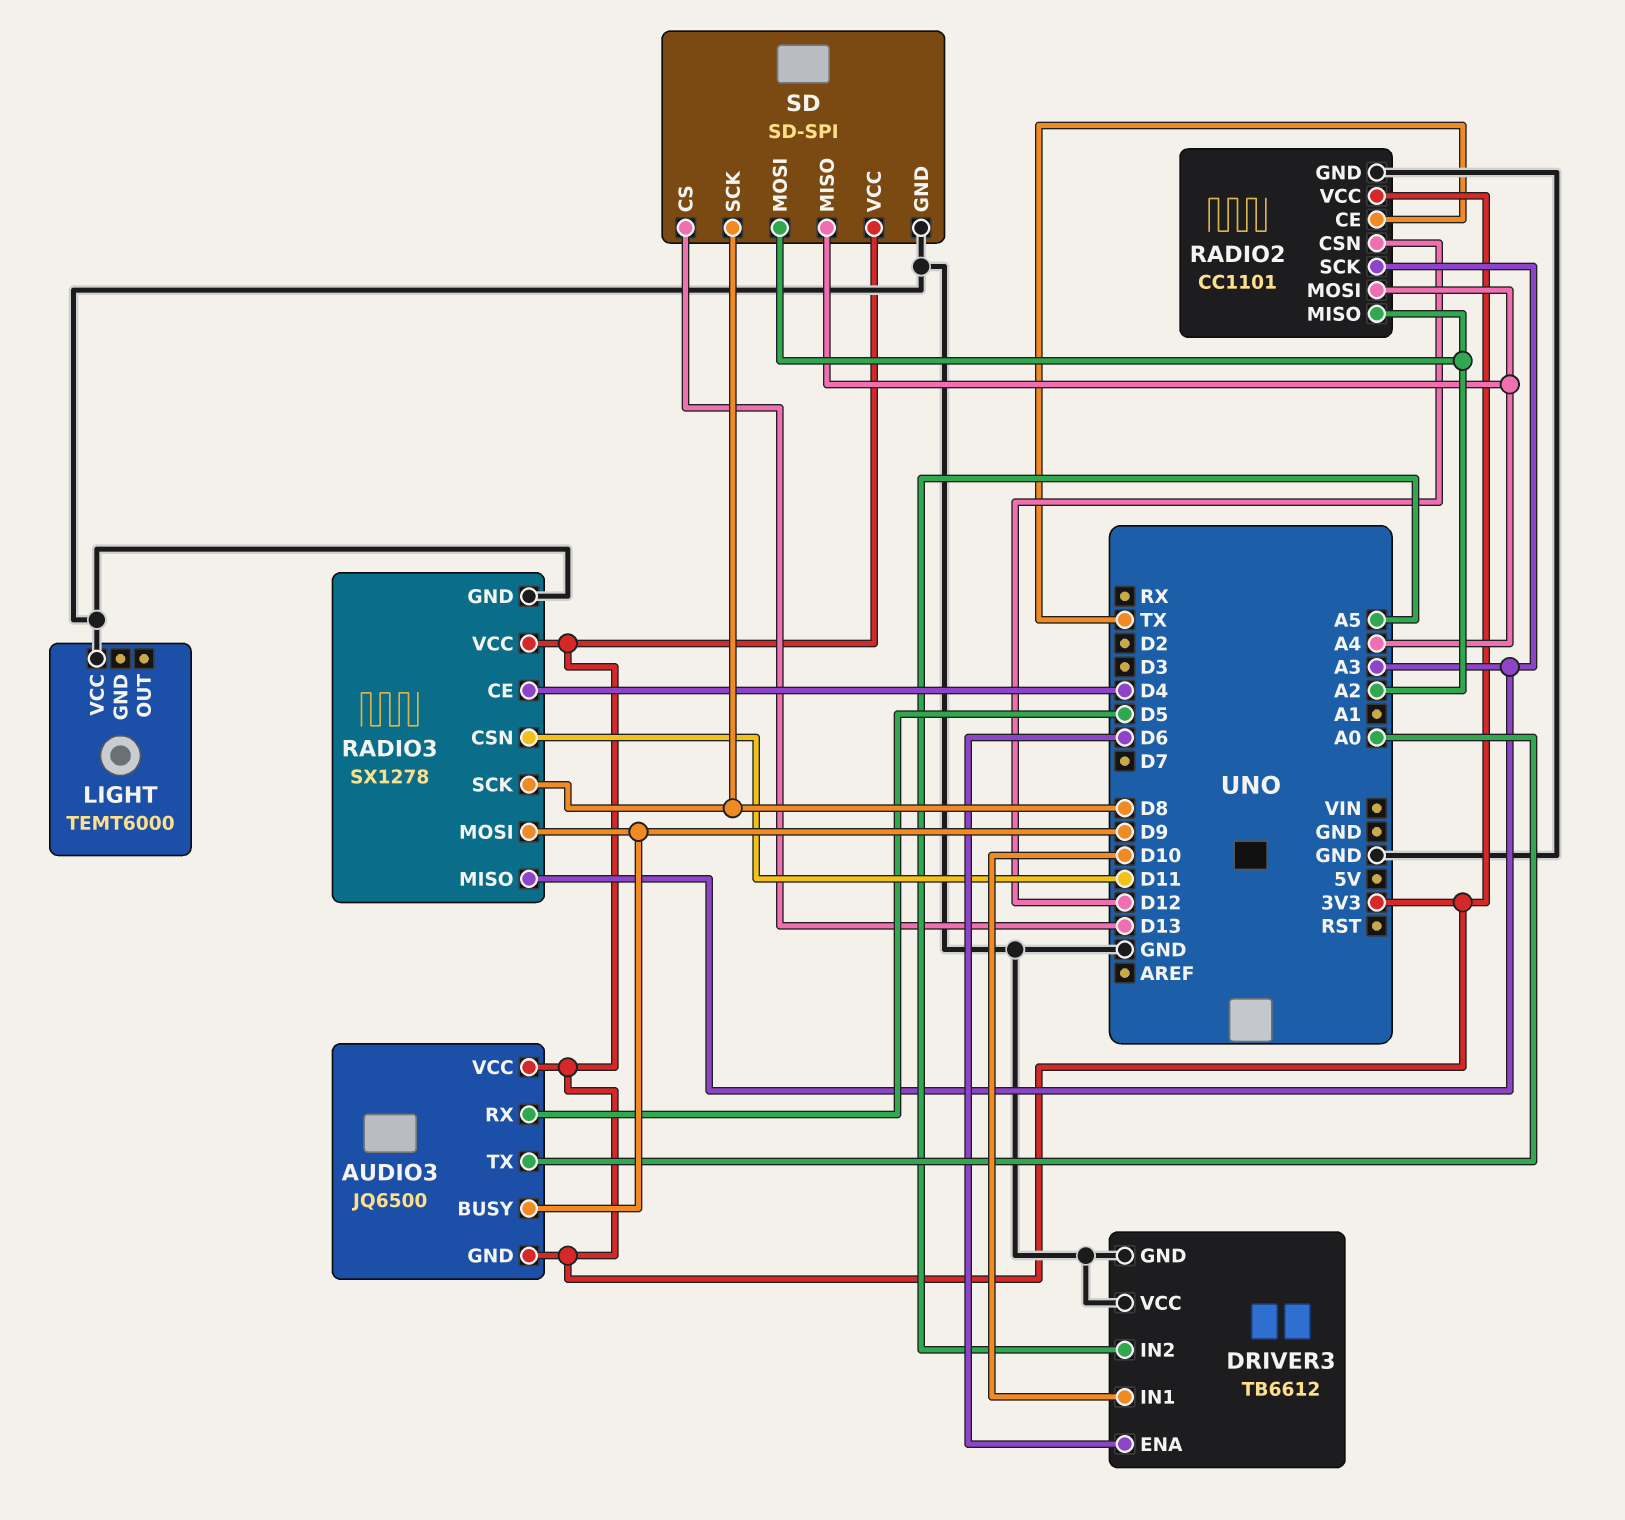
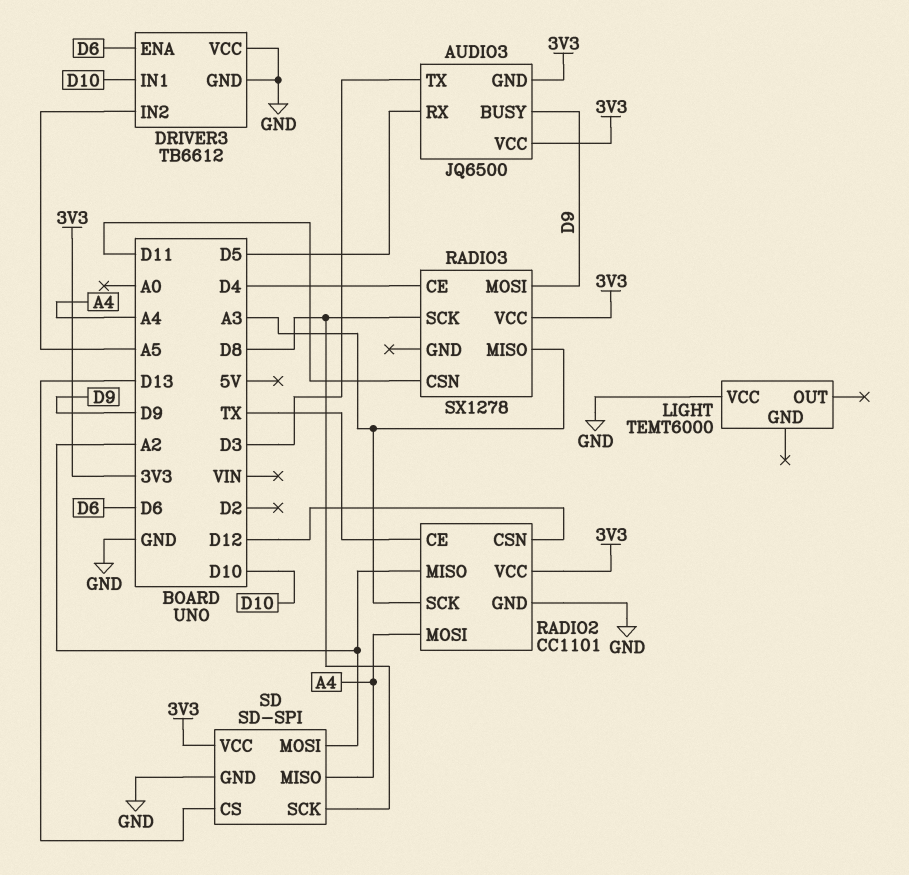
AUDIO3 pin TX: A0 -> D3
RADIO3 pin GND: GND -> none

